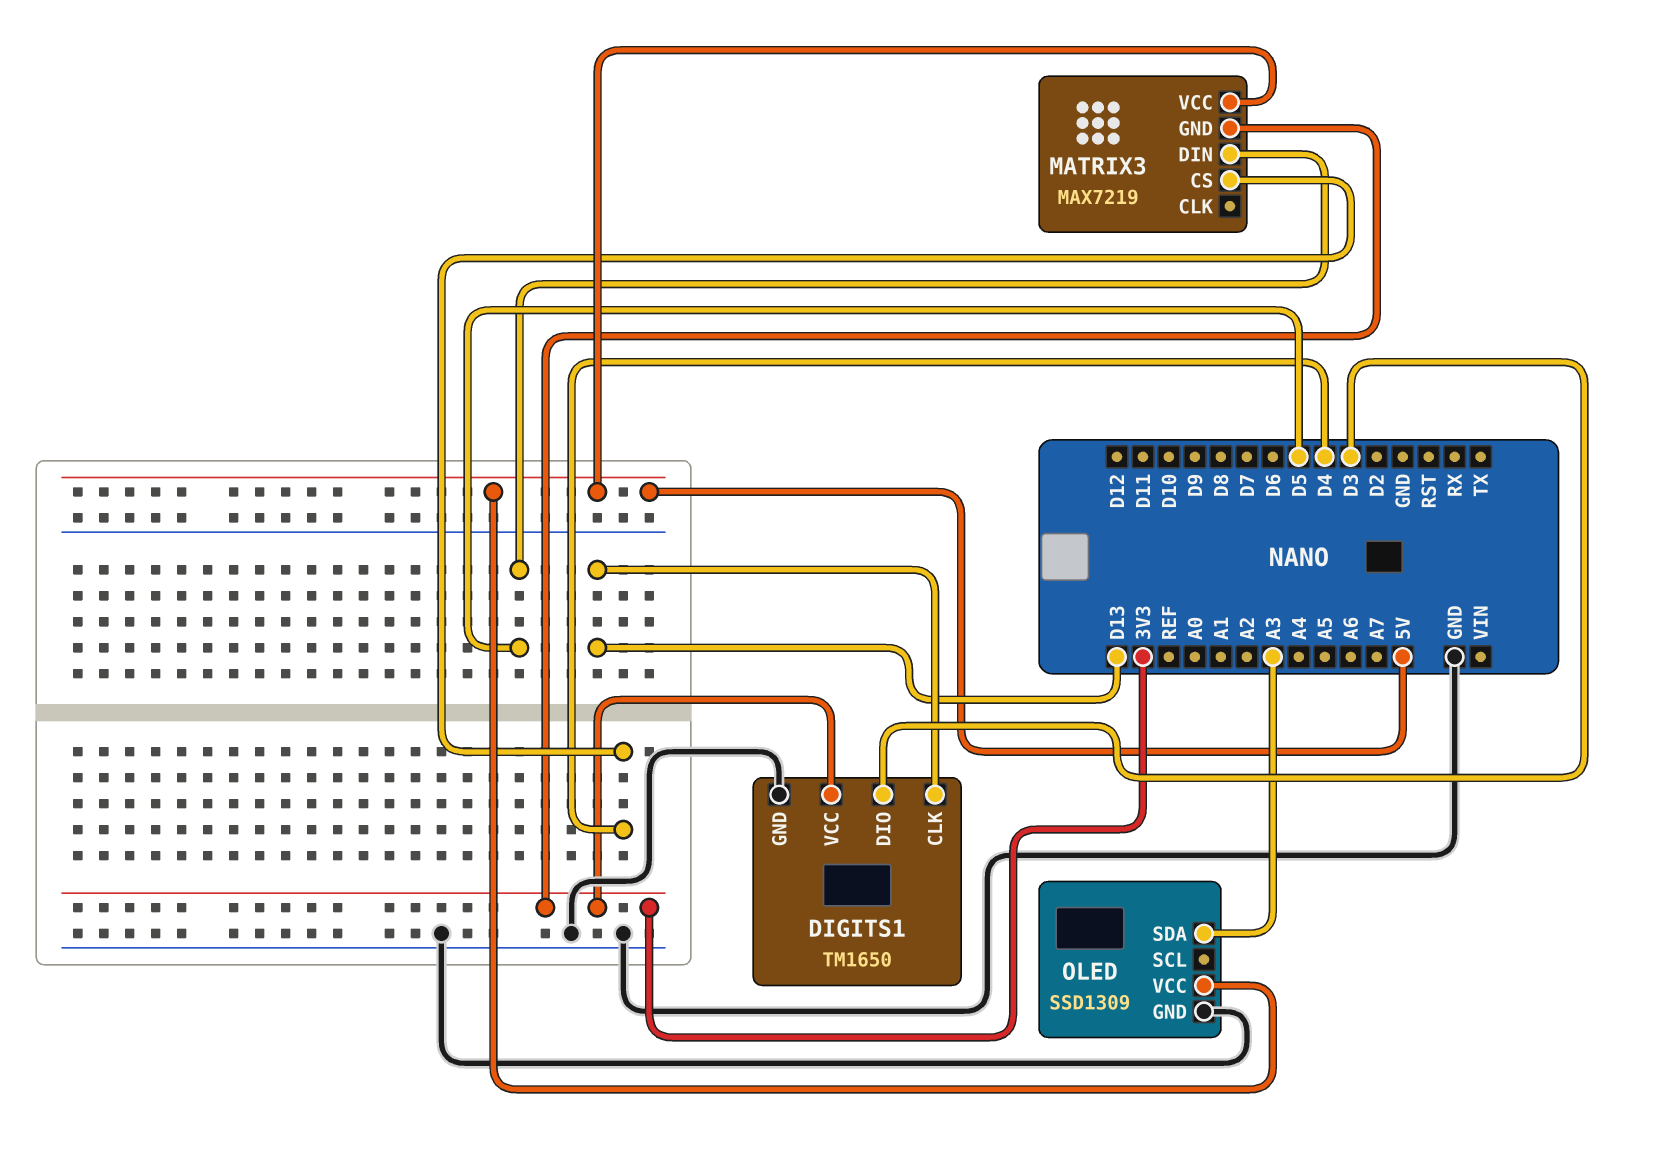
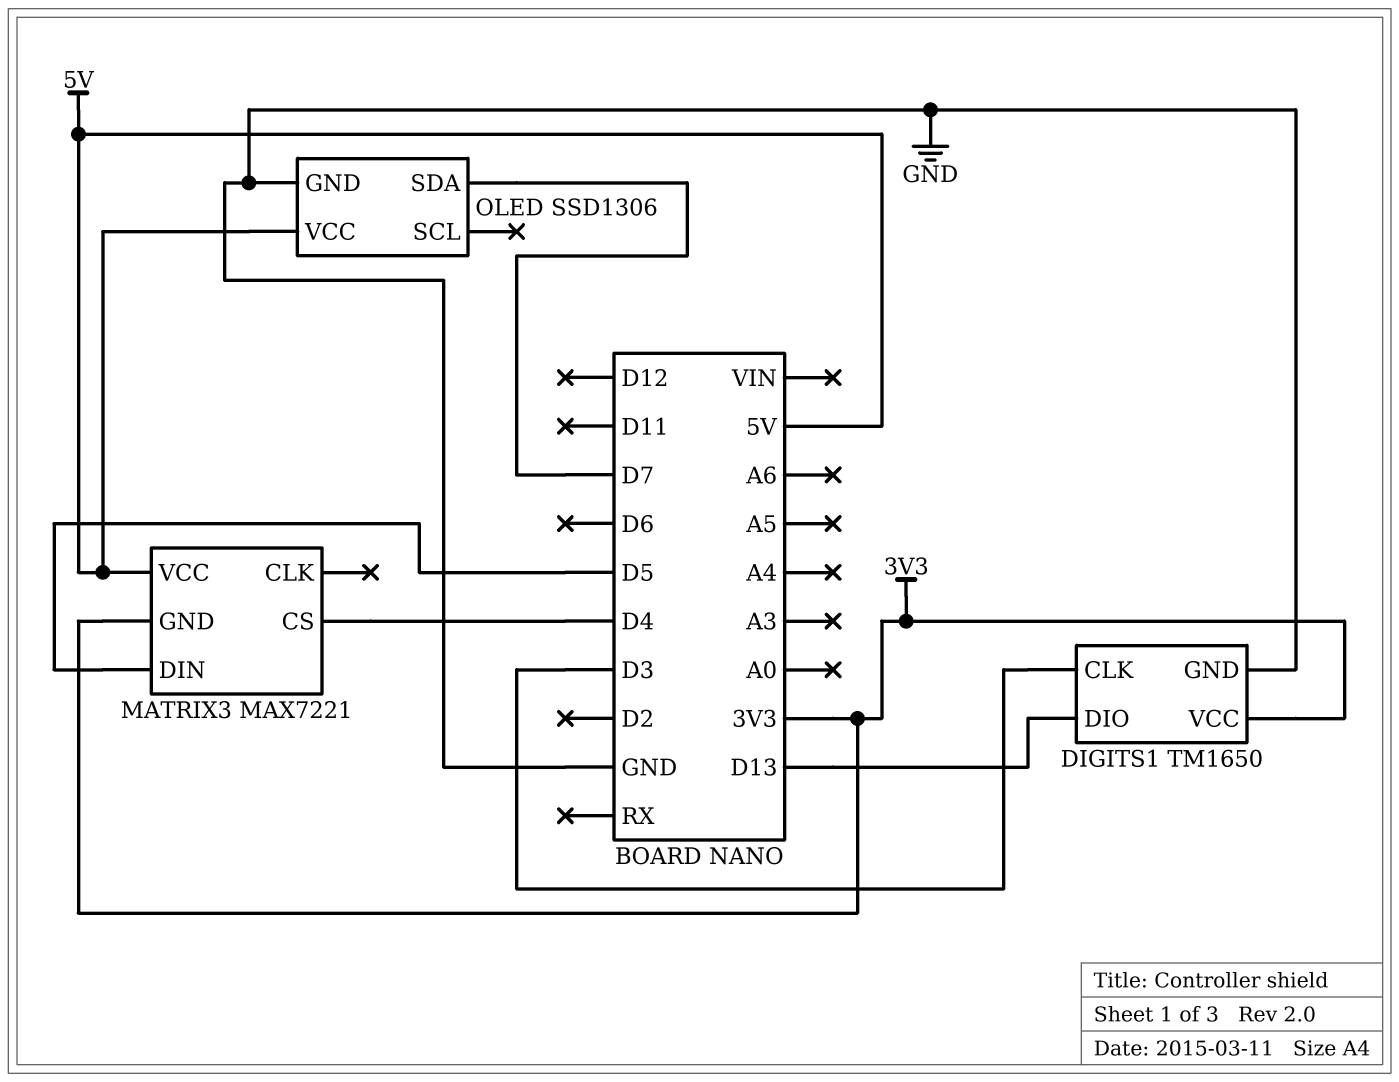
DIGITS1 pin CLK: D13 -> D3
DIGITS1 pin DIO: D3 -> D13
MATRIX3: MAX7219 -> MAX7221
OLED: SSD1309 -> SSD1306
OLED pin SDA: A3 -> D7

